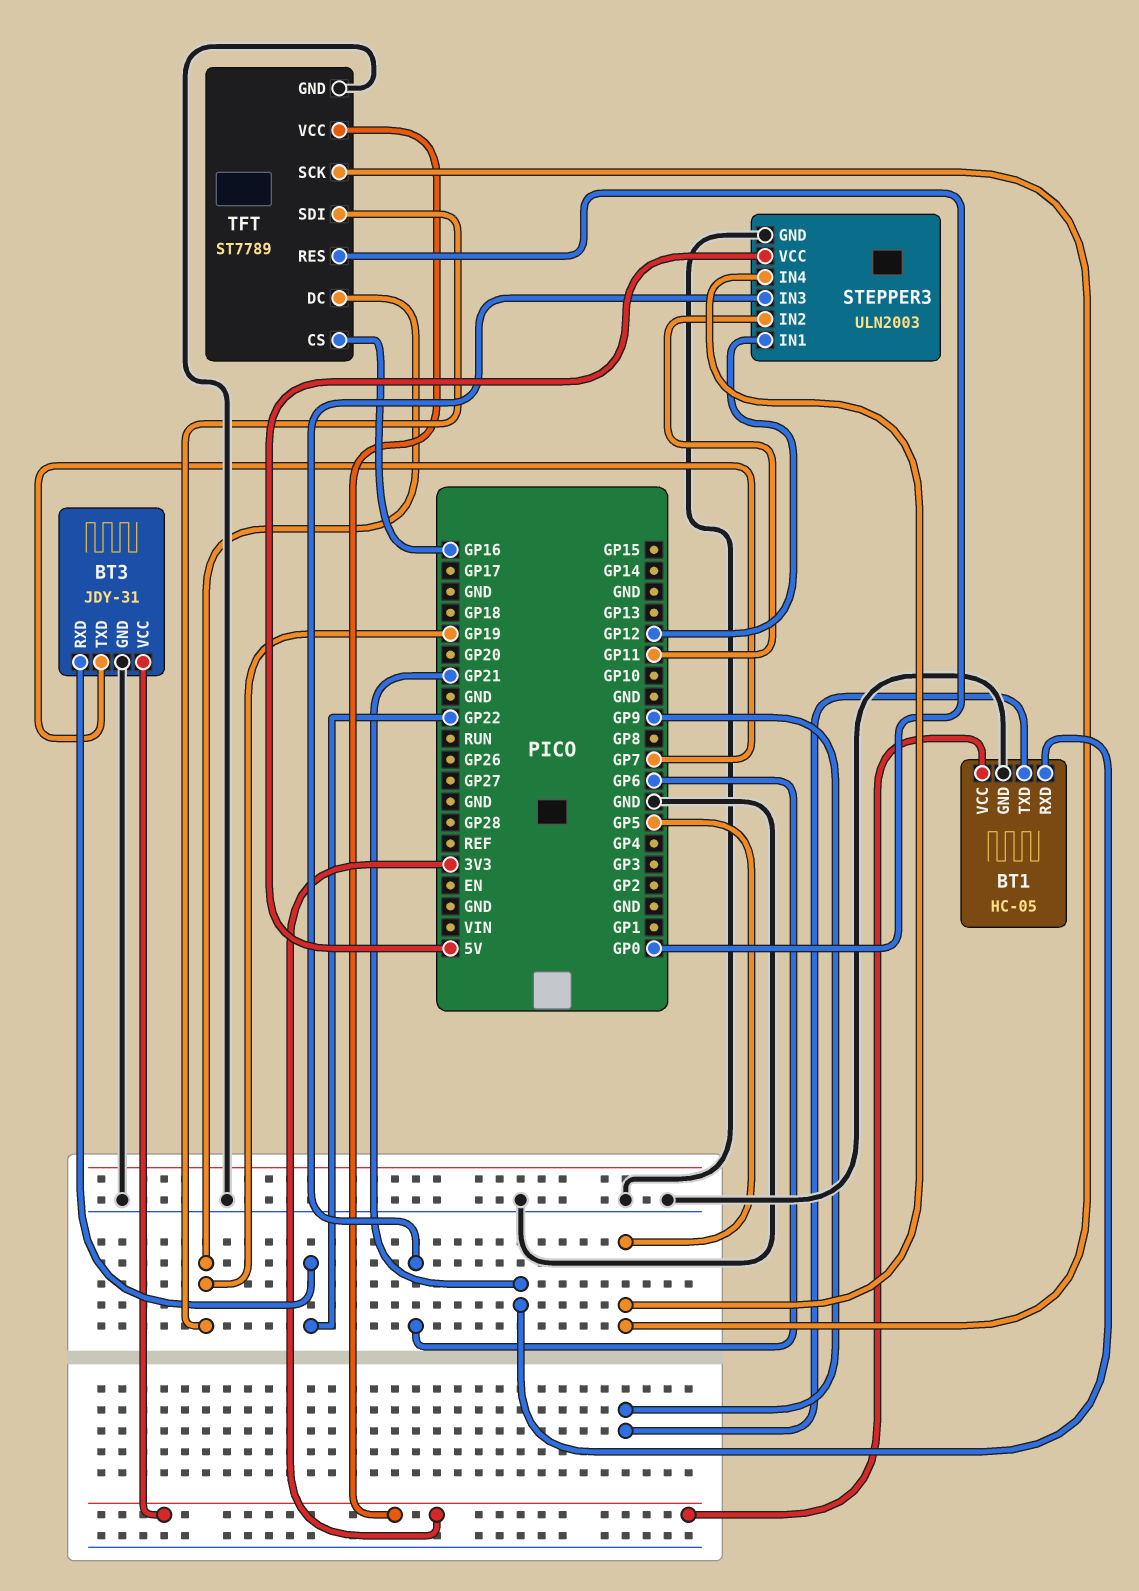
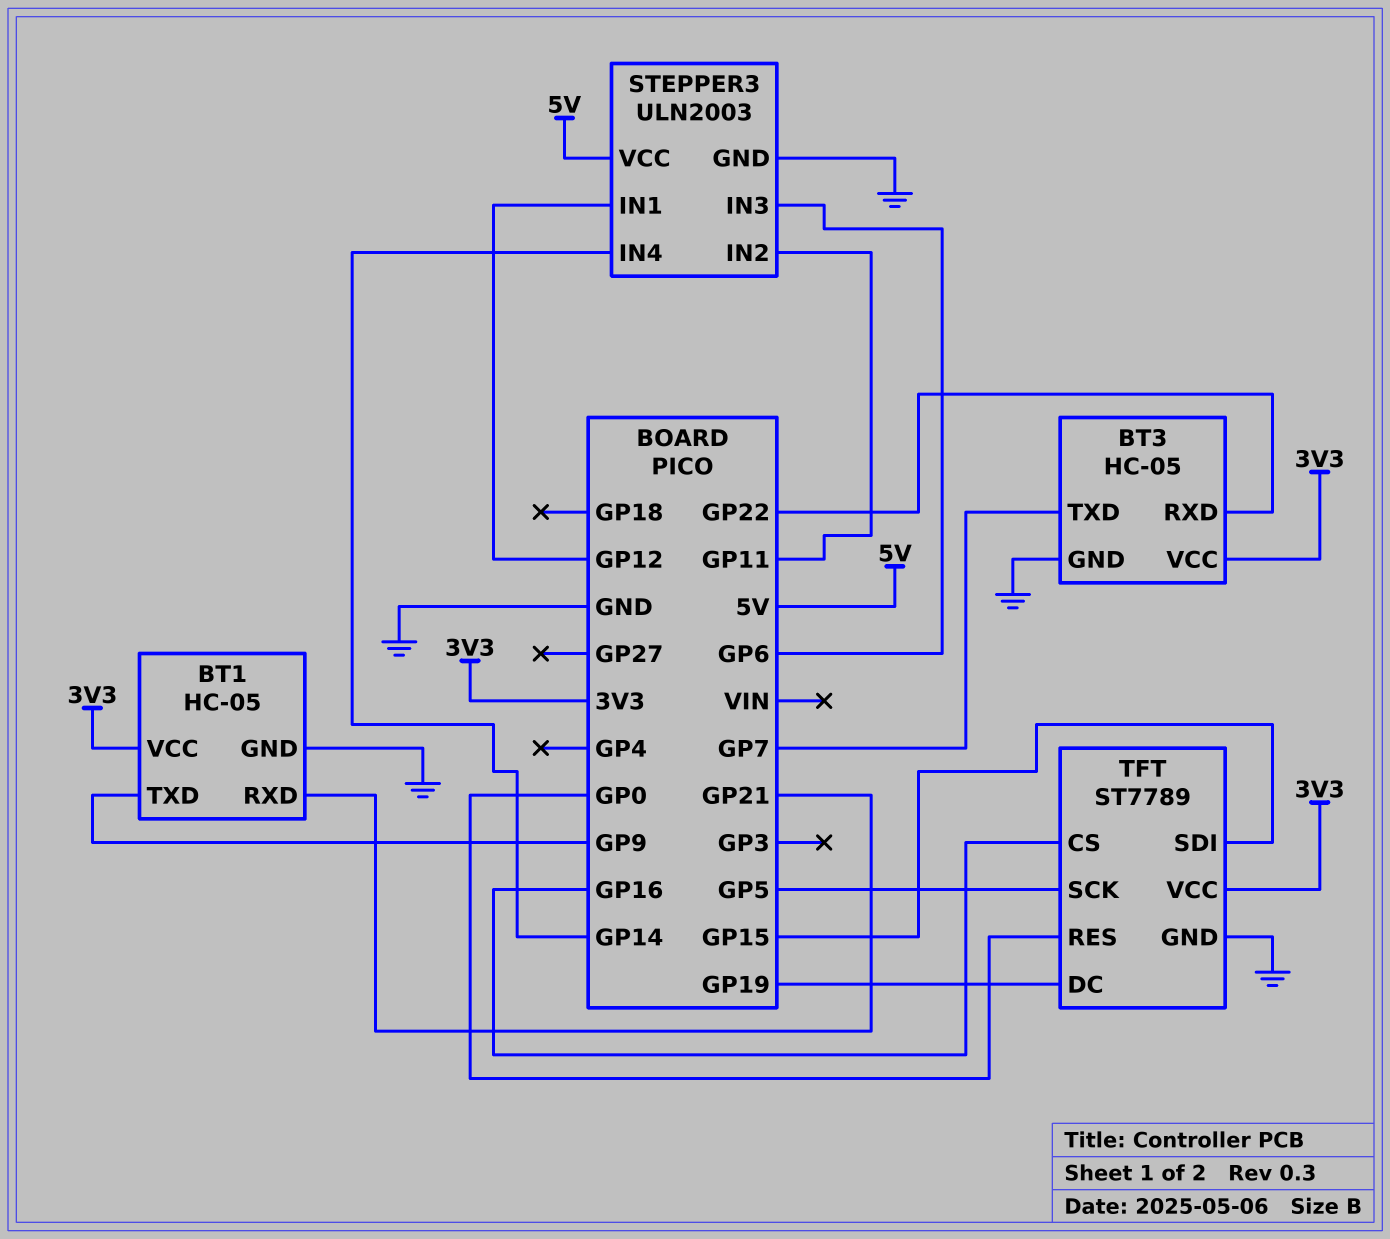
BT3: JDY-31 -> HC-05
STEPPER3 pin IN4: GP5 -> GP14
TFT pin SDI: GP19 -> GP15

